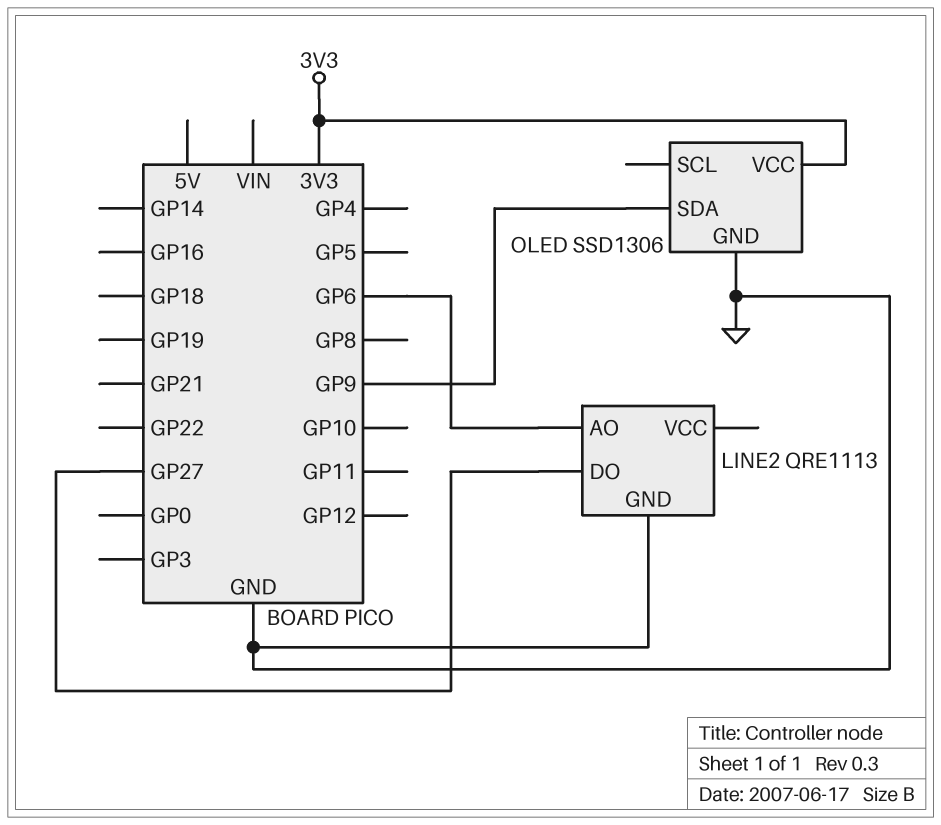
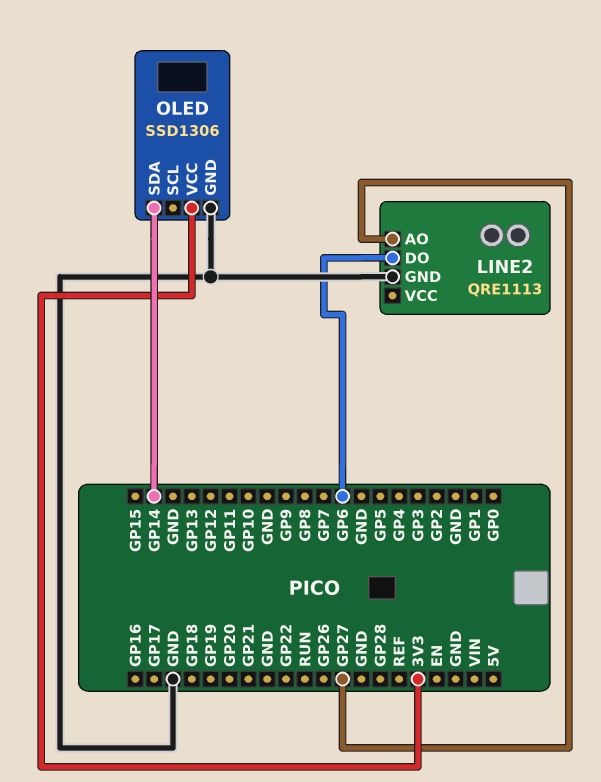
LINE2 pin AO: GP6 -> GP27
LINE2 pin DO: GP27 -> GP6
OLED pin SDA: GP9 -> GP14

